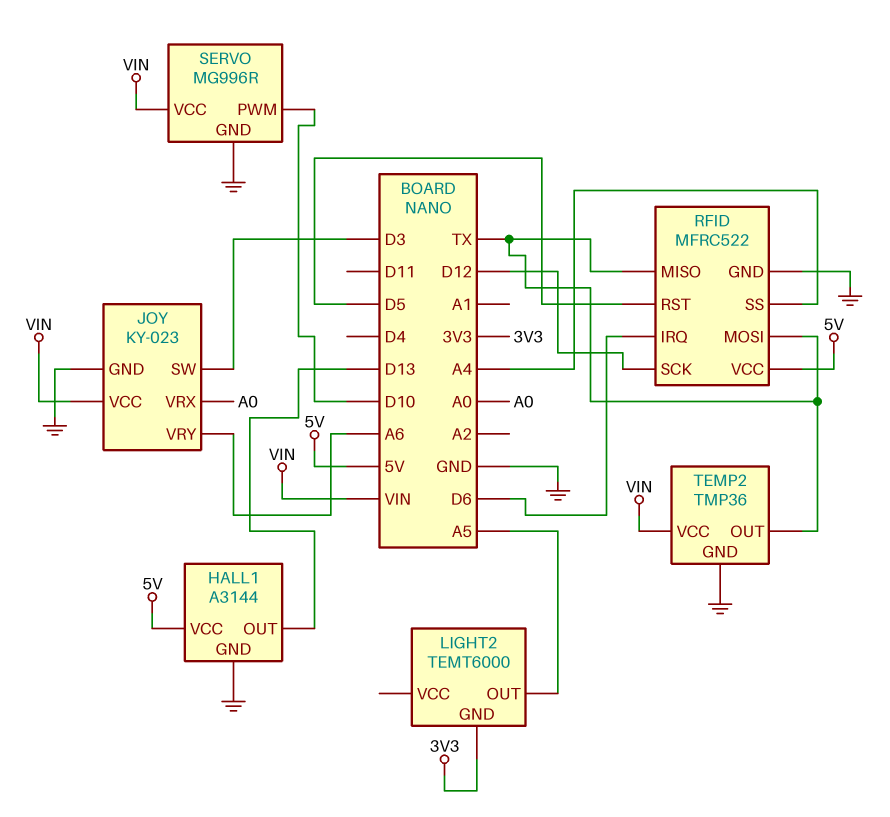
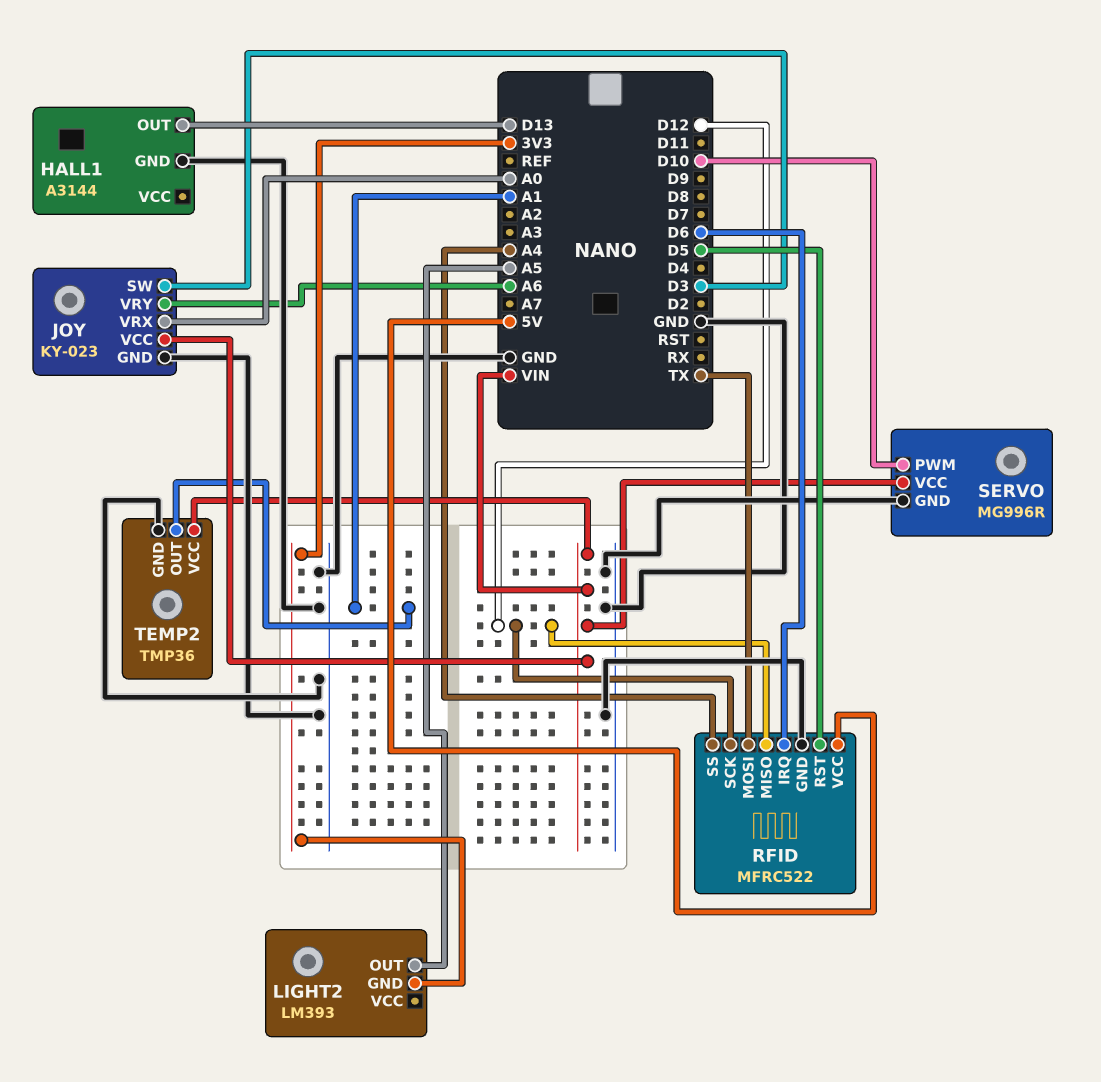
HALL1 pin VCC: 5V -> none
LIGHT2: TEMT6000 -> LM393
RFID pin MISO: TX -> D12
TEMP2 pin OUT: TX -> A1

